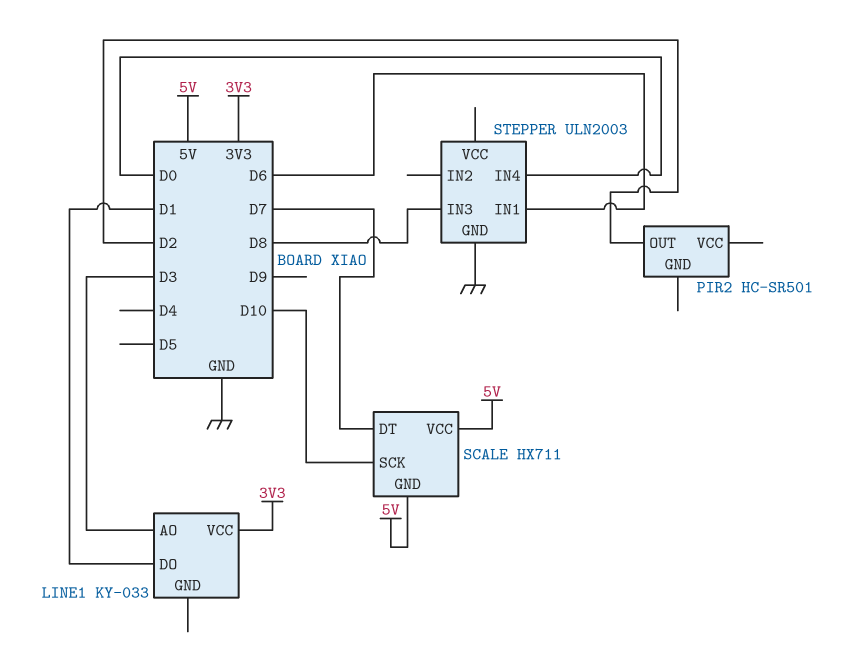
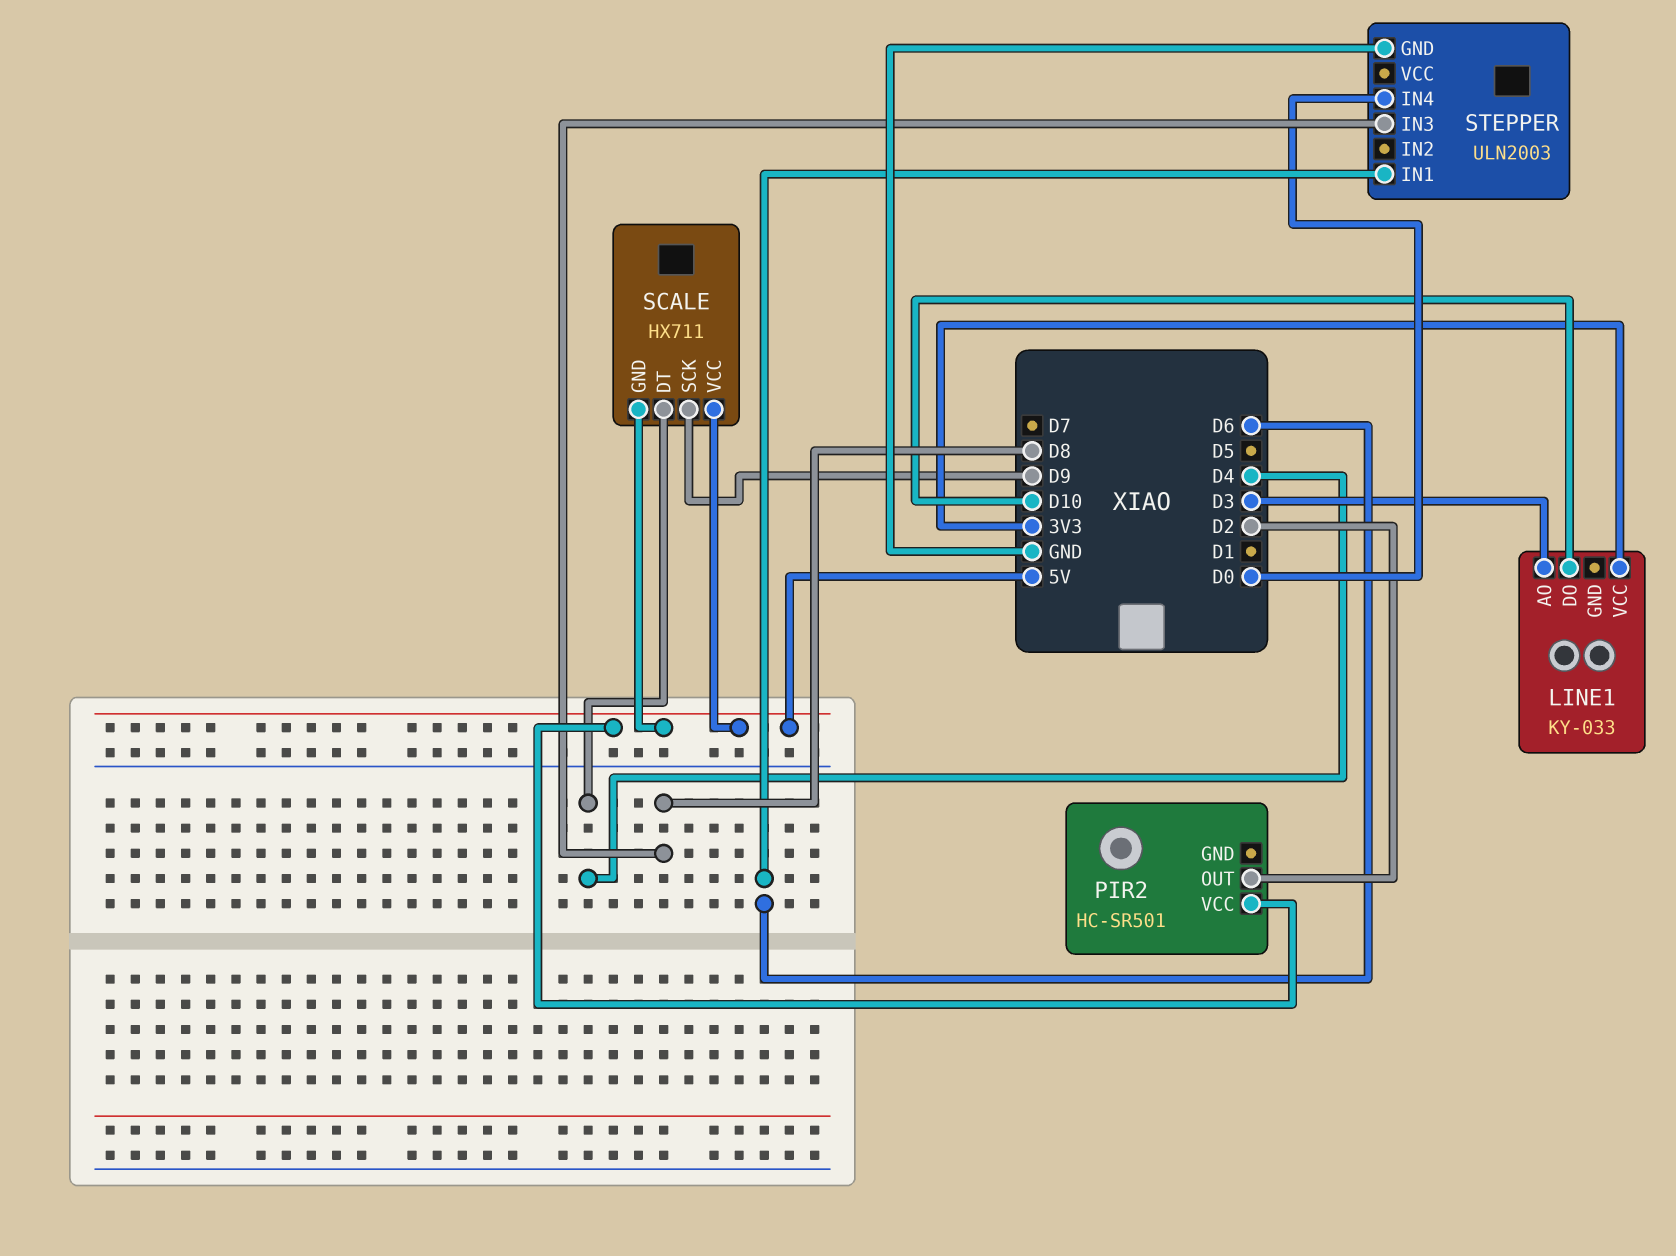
LINE1 pin DO: D1 -> D10
PIR2 pin VCC: none -> 5V
SCALE pin DT: D7 -> D4
SCALE pin SCK: D10 -> D9

